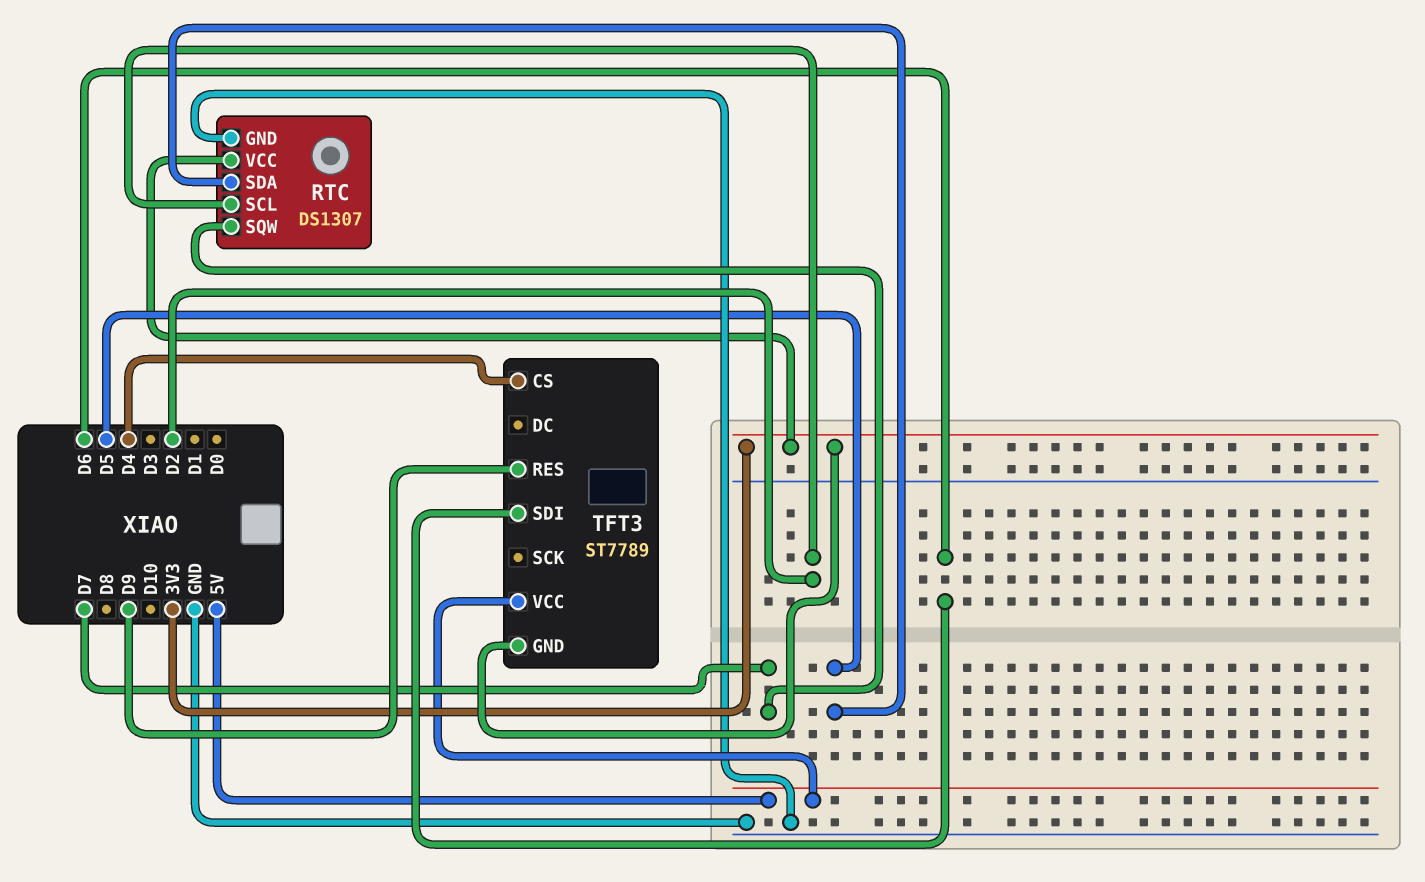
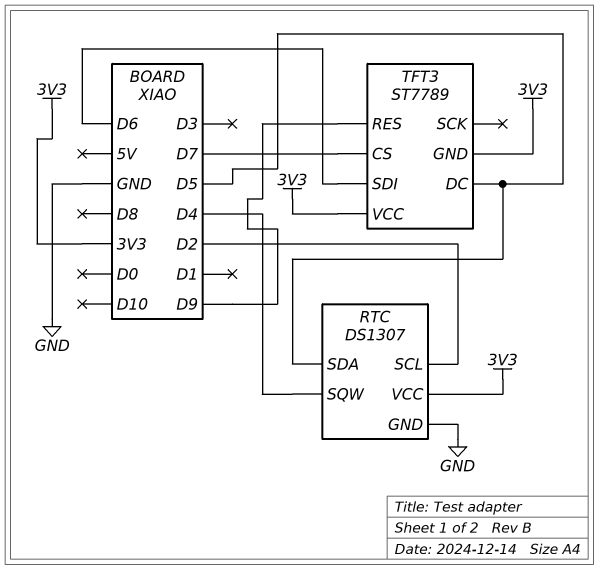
RTC pin SQW: D7 -> D4
TFT3 pin CS: D4 -> D7
TFT3 pin DC: none -> D5
TFT3 pin VCC: 5V -> 3V3

